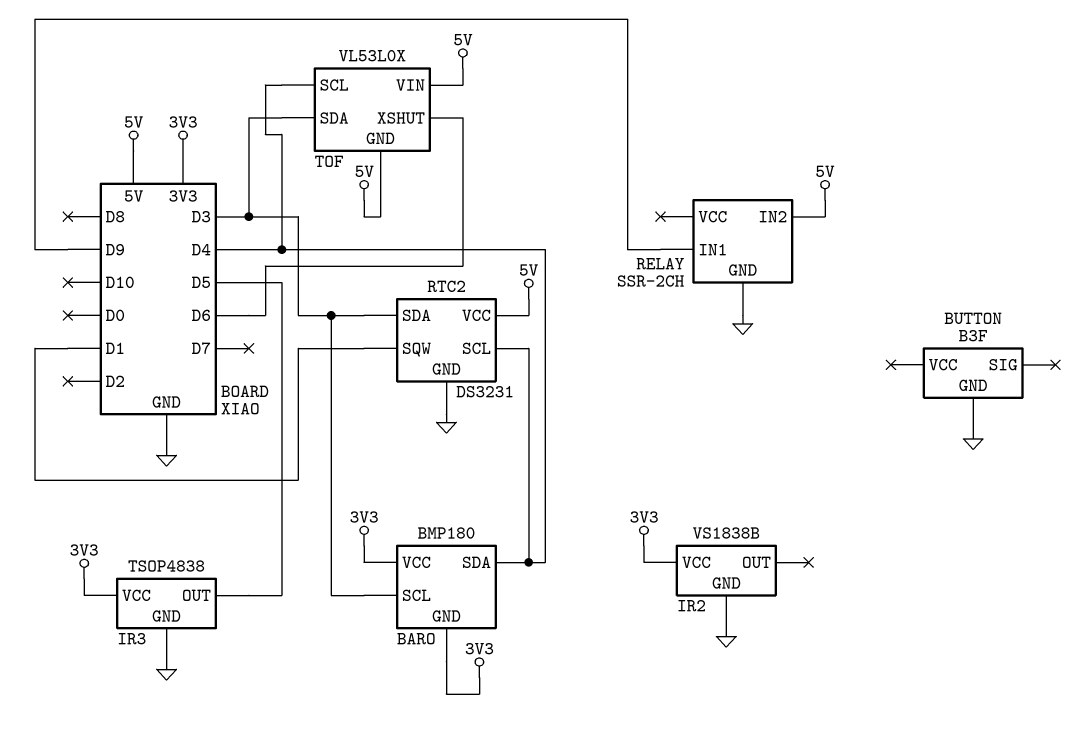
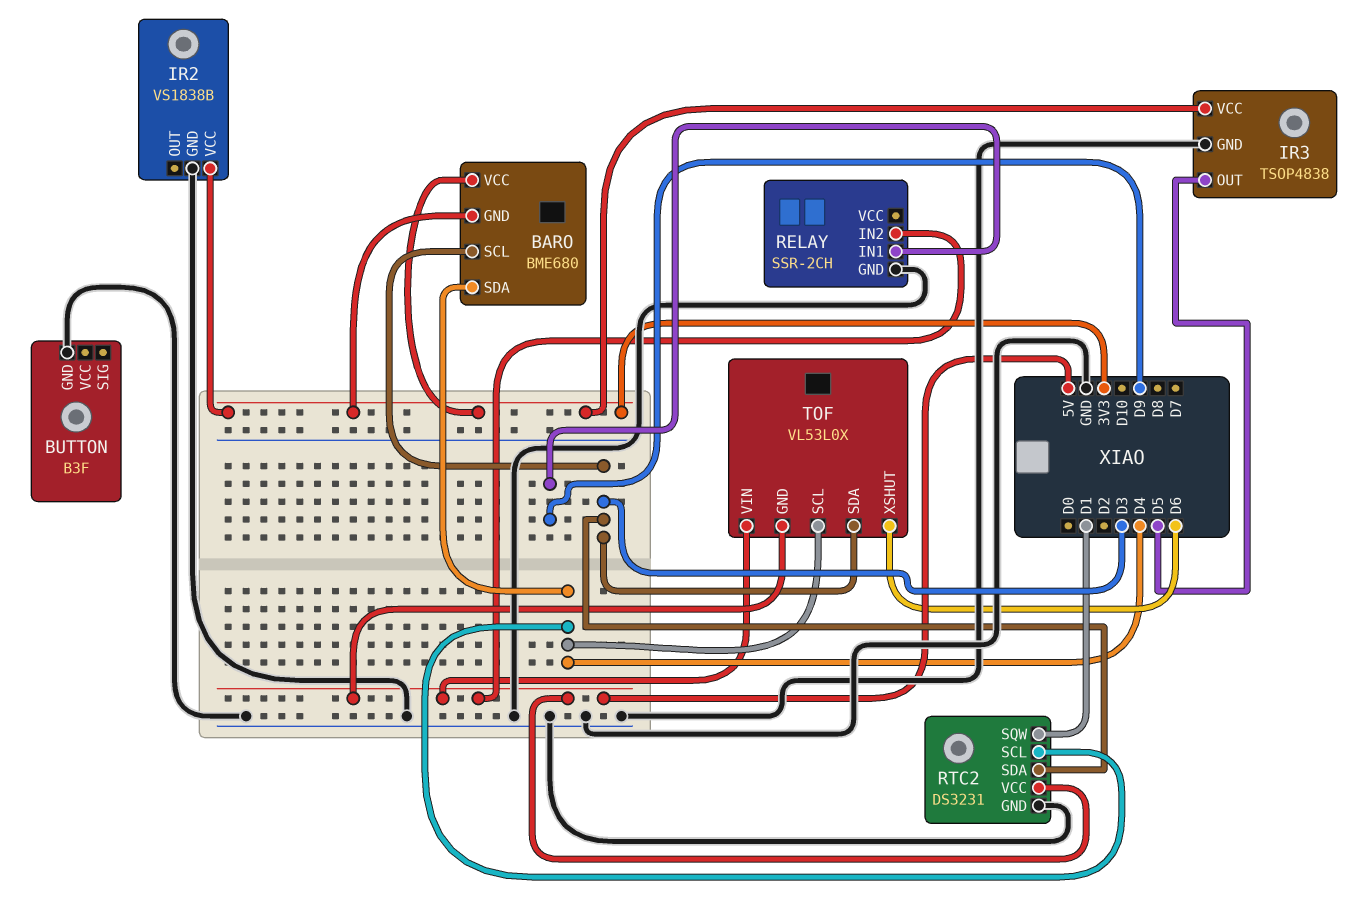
BARO: BMP180 -> BME680

